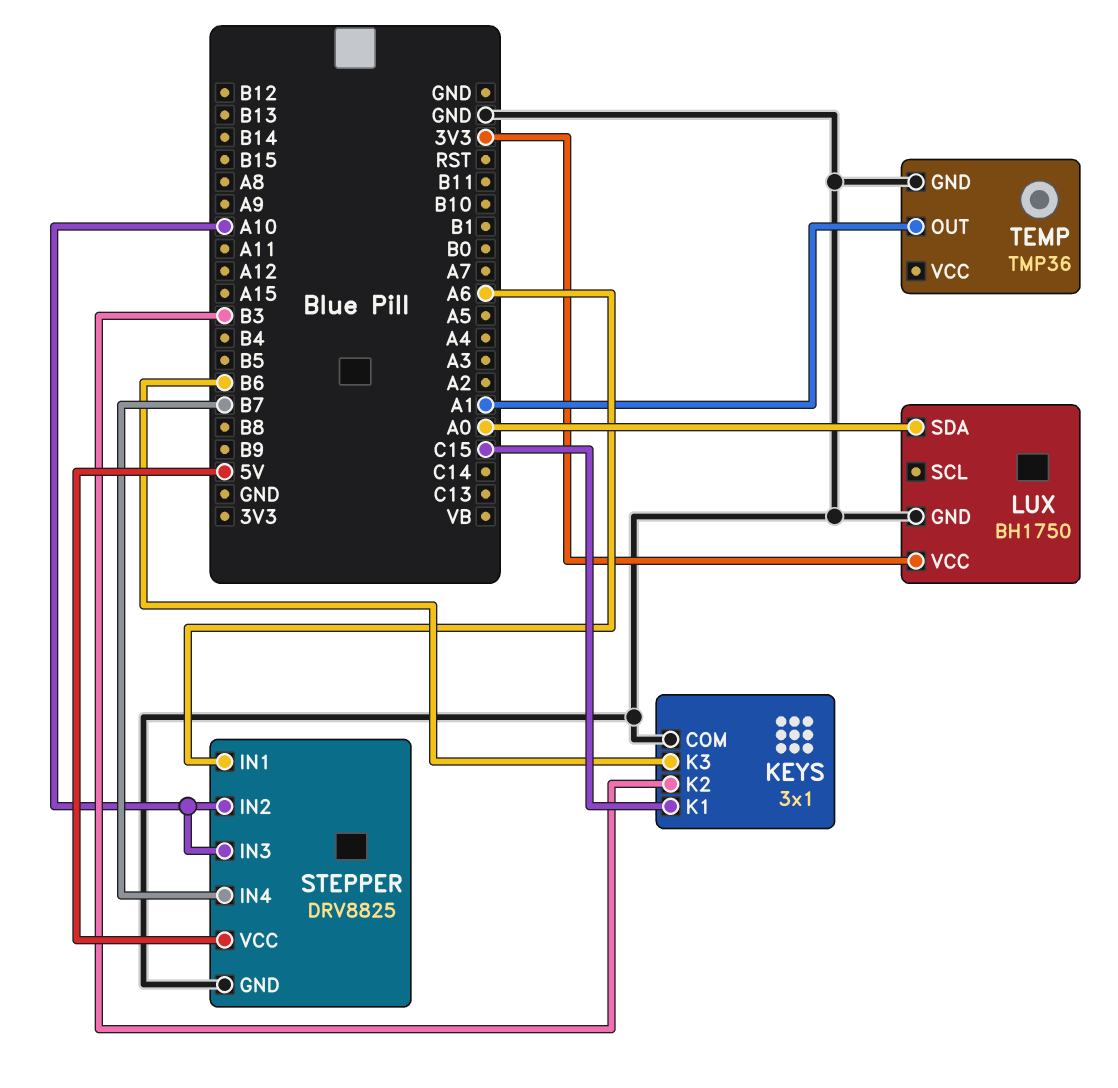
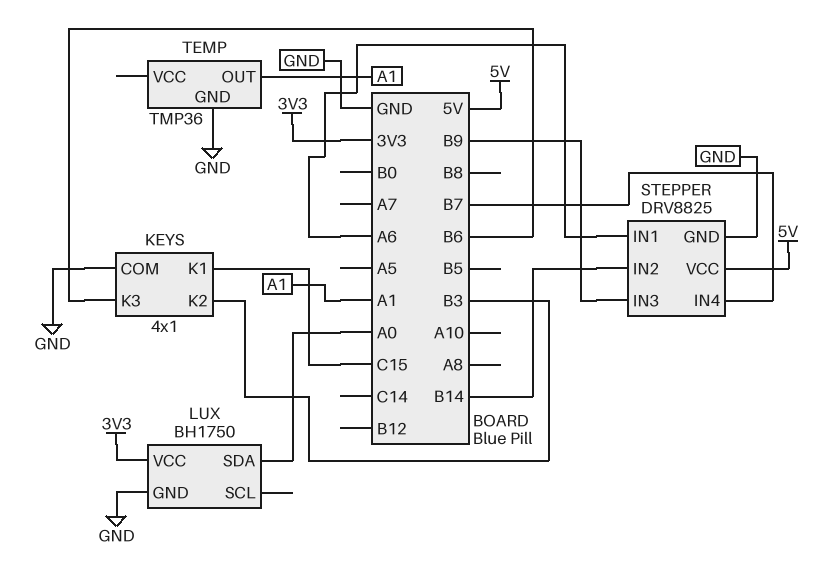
KEYS: 3x1 -> 4x1
STEPPER pin IN2: A10 -> B14
STEPPER pin IN3: A10 -> B9

